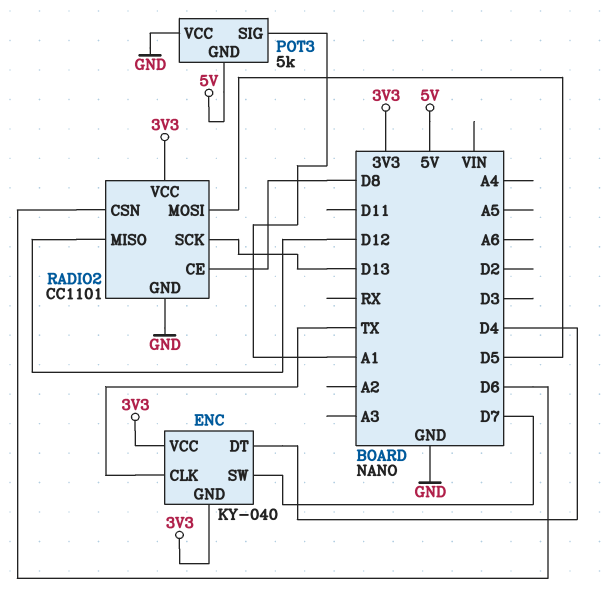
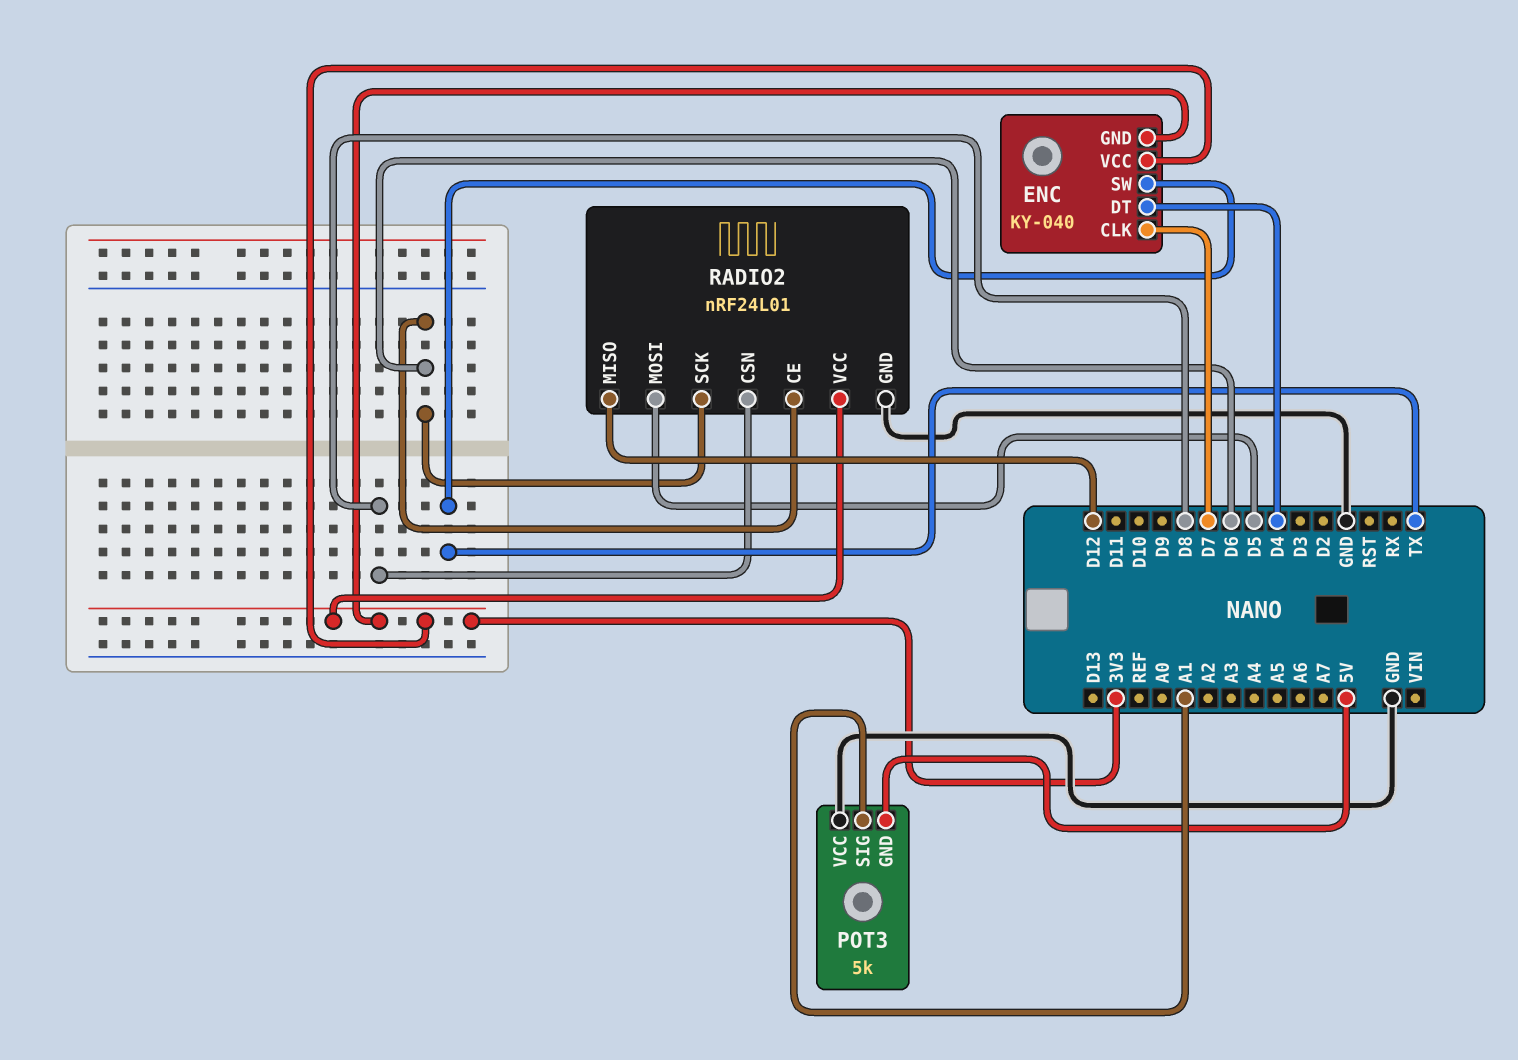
ENC pin CLK: TX -> D7
ENC pin SW: D7 -> TX
RADIO2: CC1101 -> nRF24L01
RADIO2 pin CE: D8 -> D6
RADIO2 pin CSN: D6 -> D8
RADIO2 pin SCK: D13 -> D6

